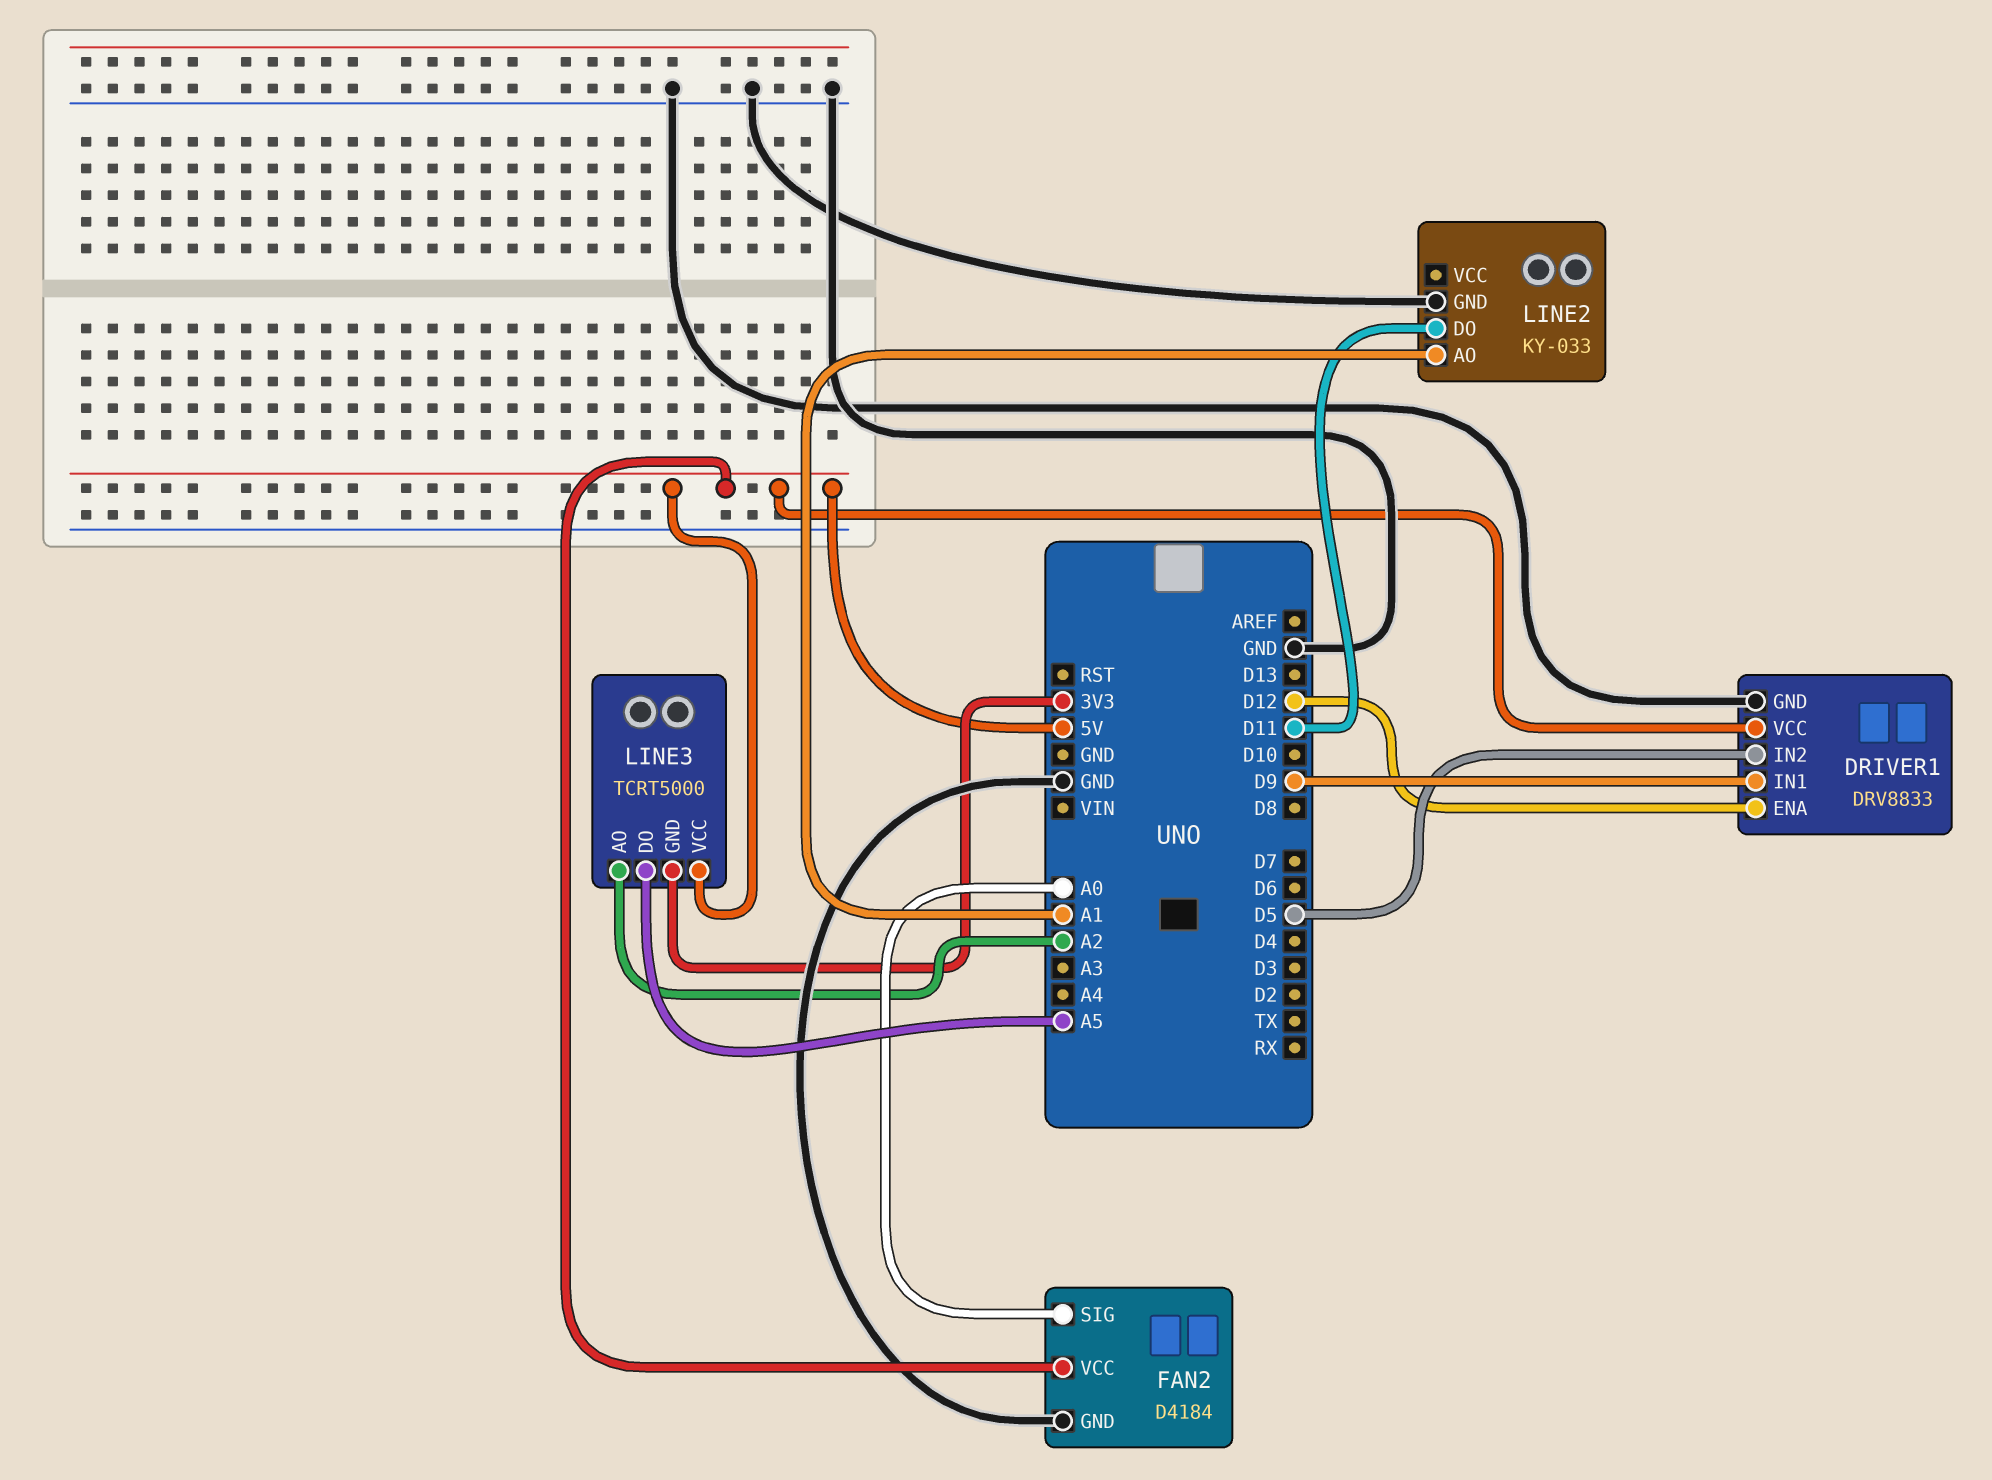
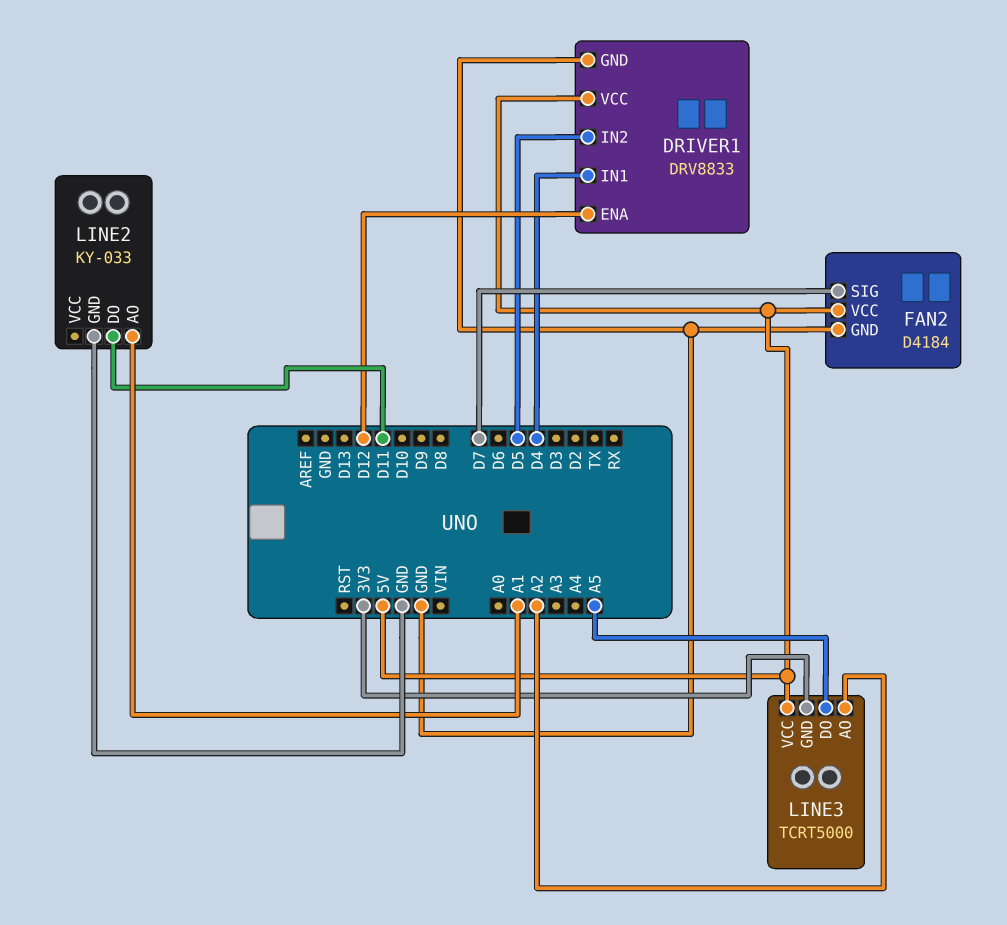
DRIVER1 pin IN1: D9 -> D4
FAN2 pin SIG: A0 -> D7

